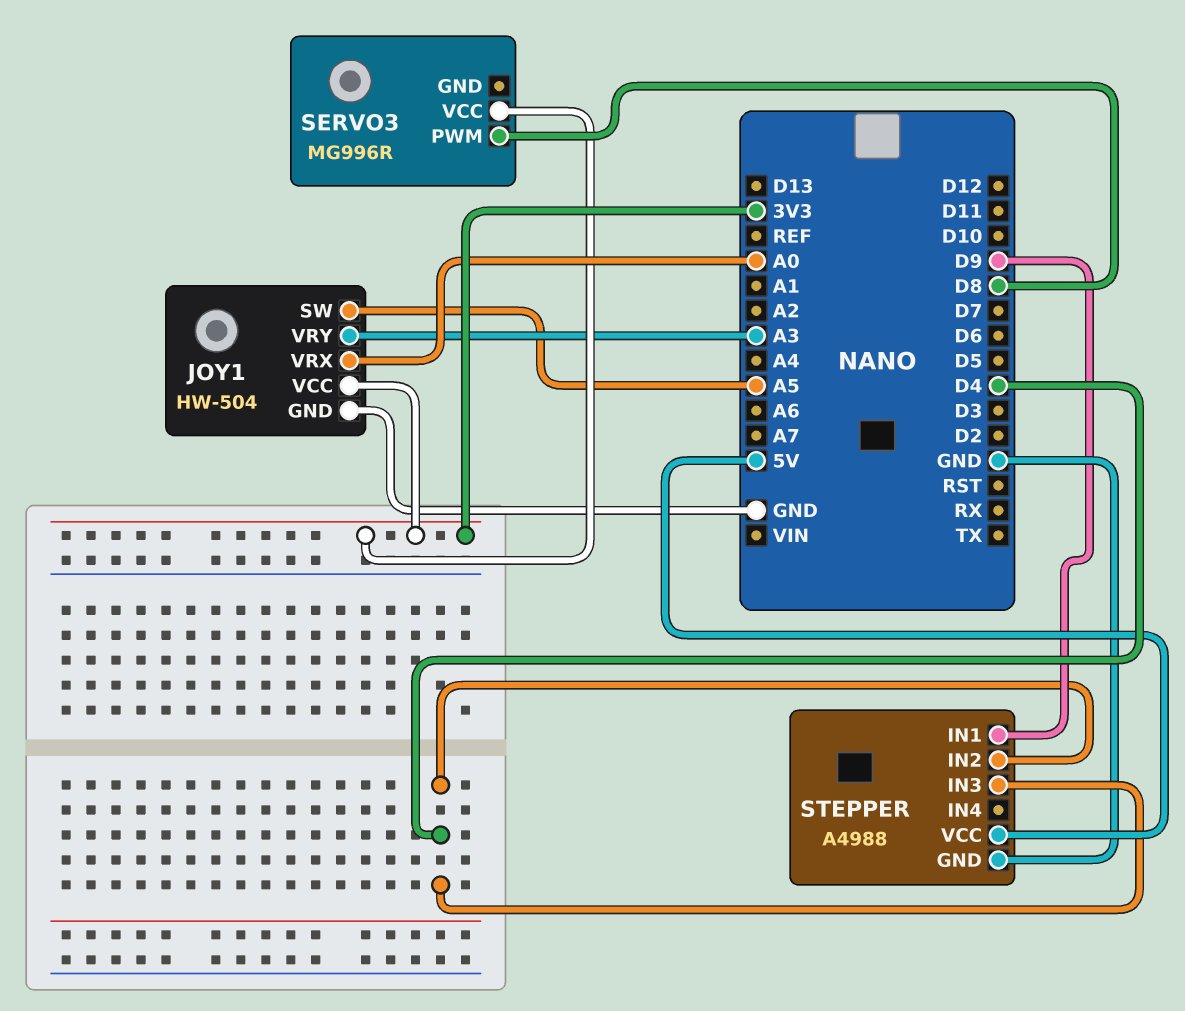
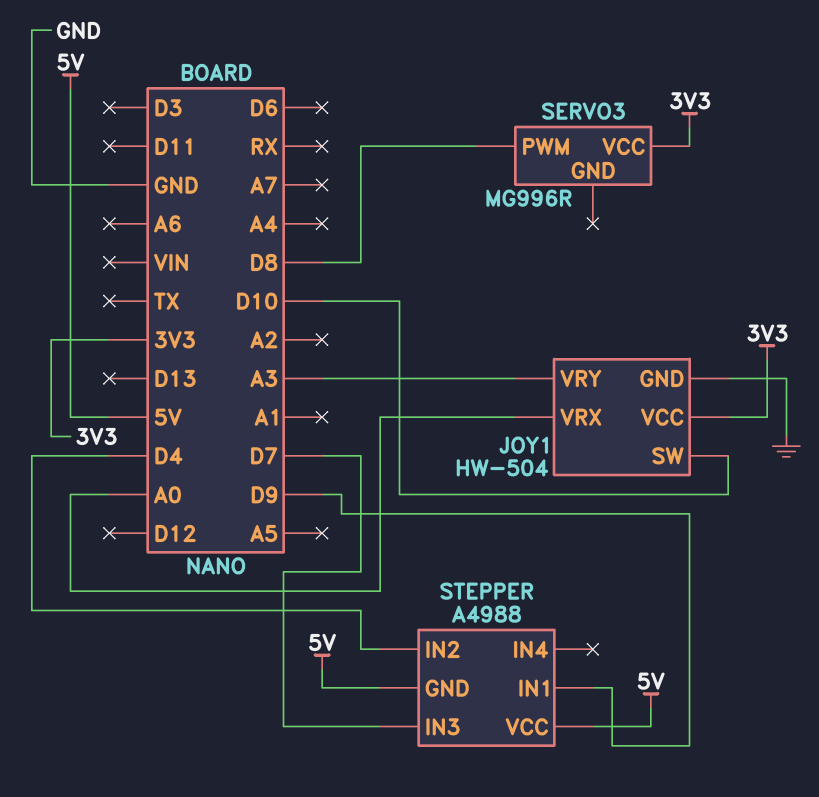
JOY1 pin SW: A5 -> D10
STEPPER pin GND: GND -> 5V
STEPPER pin IN3: D4 -> D7

